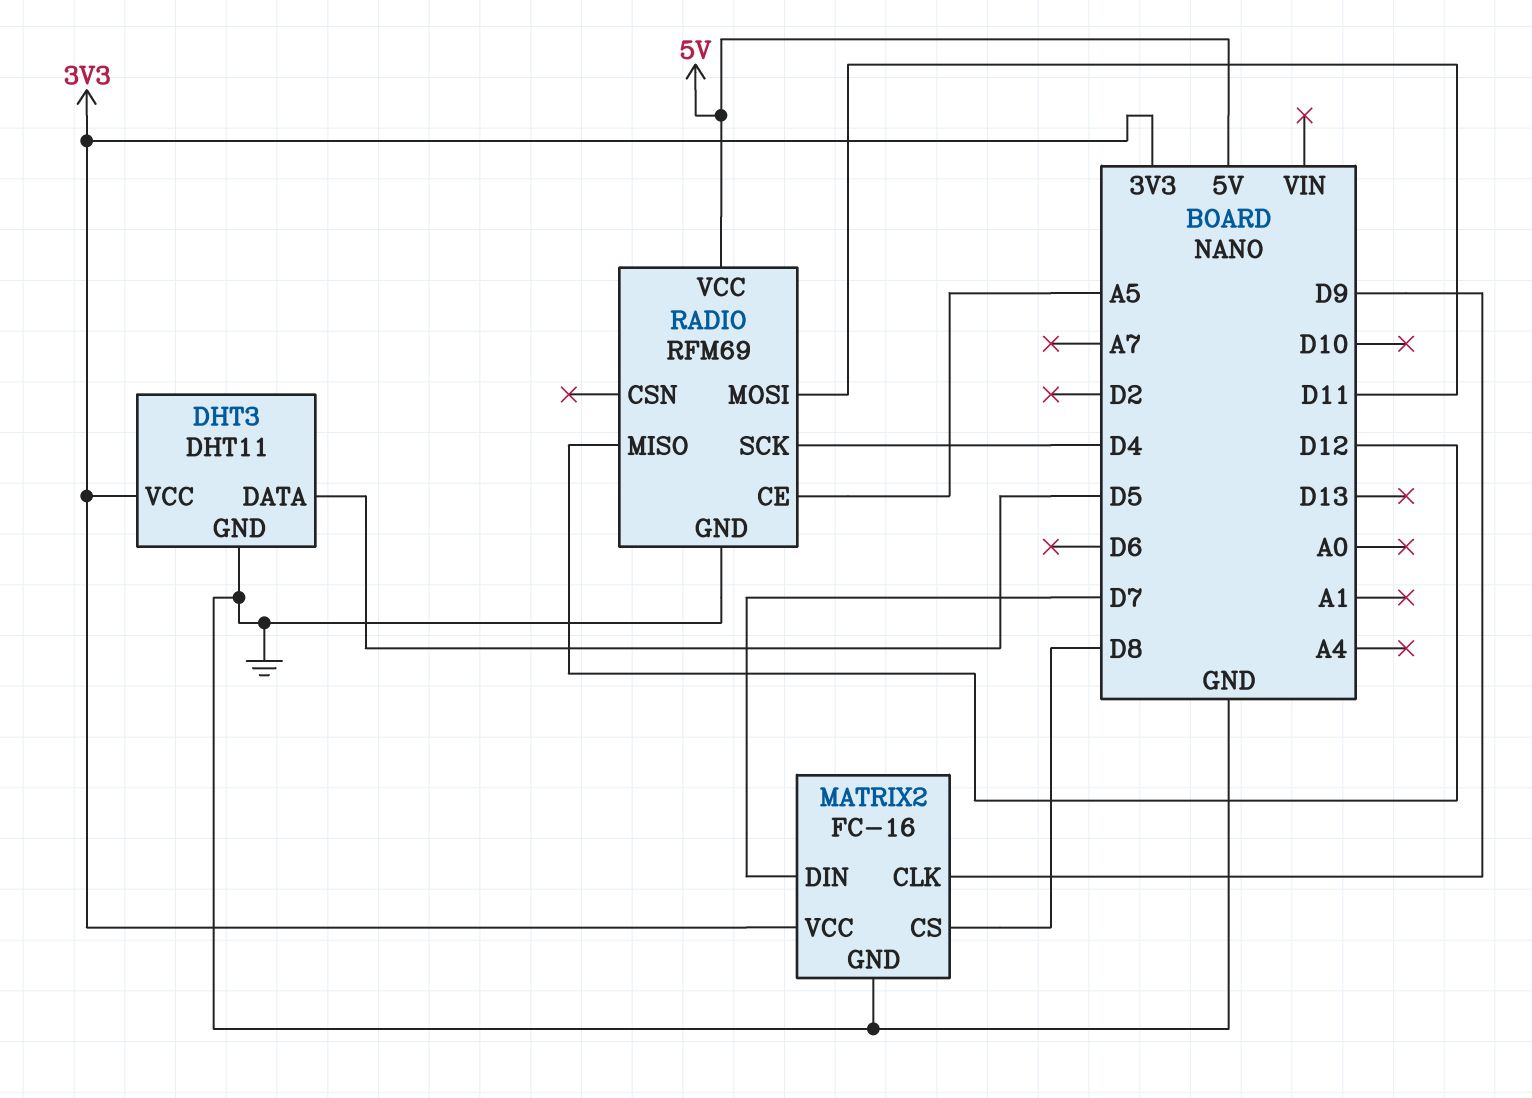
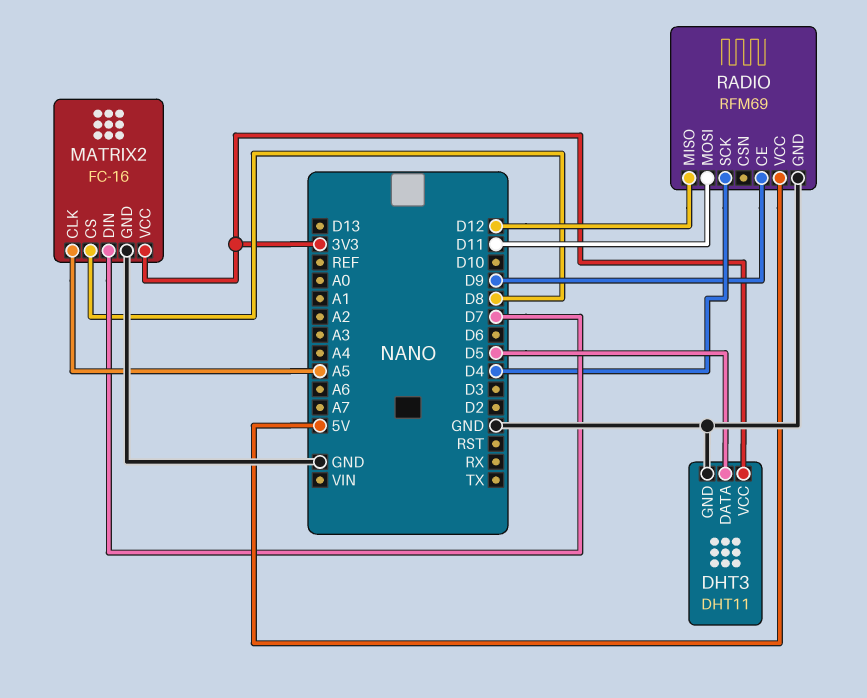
MATRIX2 pin CLK: D9 -> A5
RADIO pin CE: A5 -> D9

